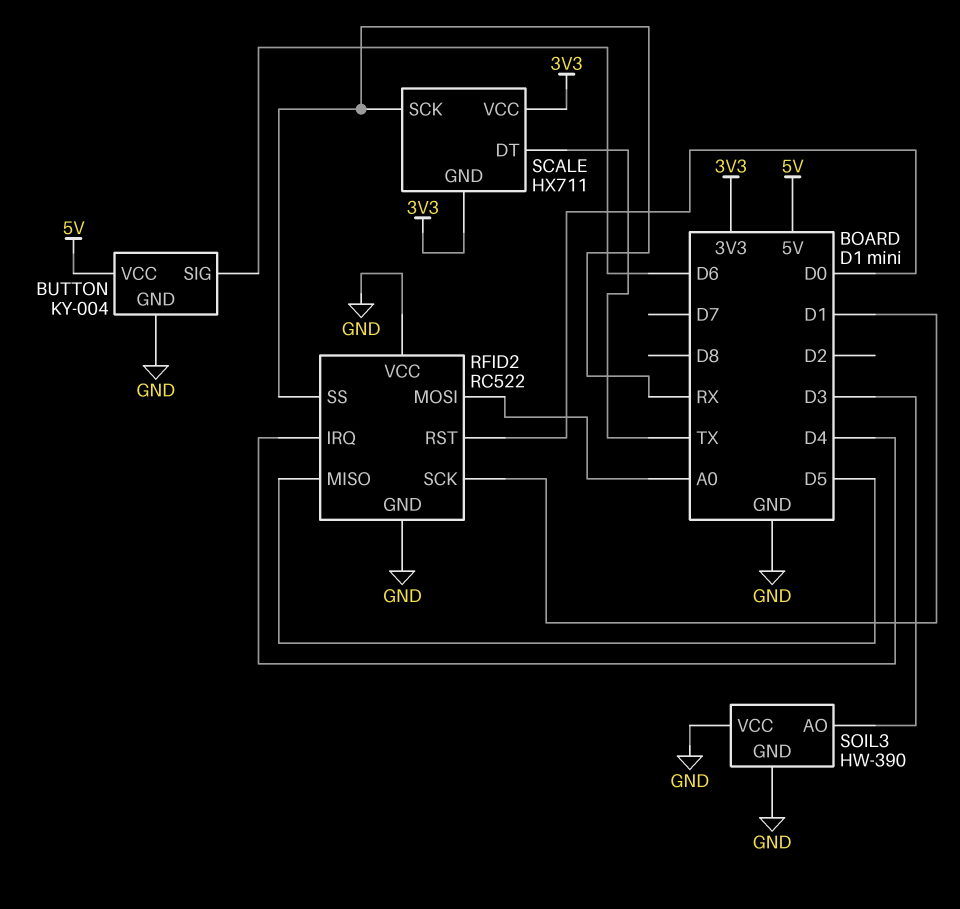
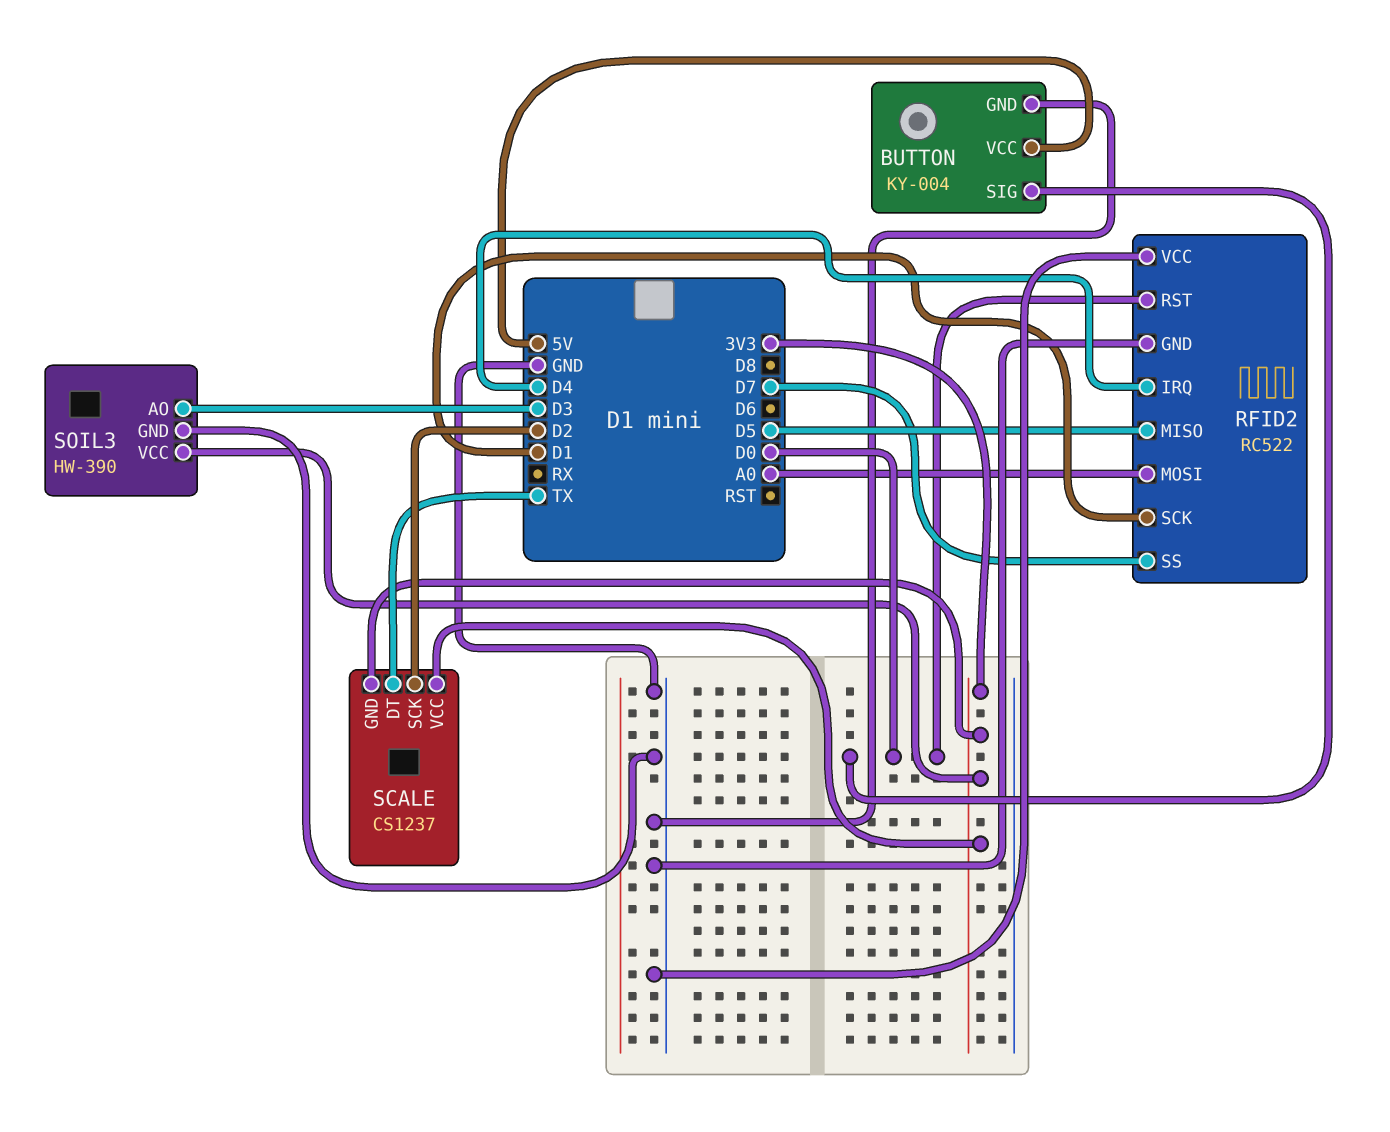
BUTTON pin SIG: D6 -> D0
RFID2 pin SS: RX -> D7
SCALE: HX711 -> CS1237
SCALE pin SCK: RX -> D2
SOIL3 pin VCC: GND -> 3V3

